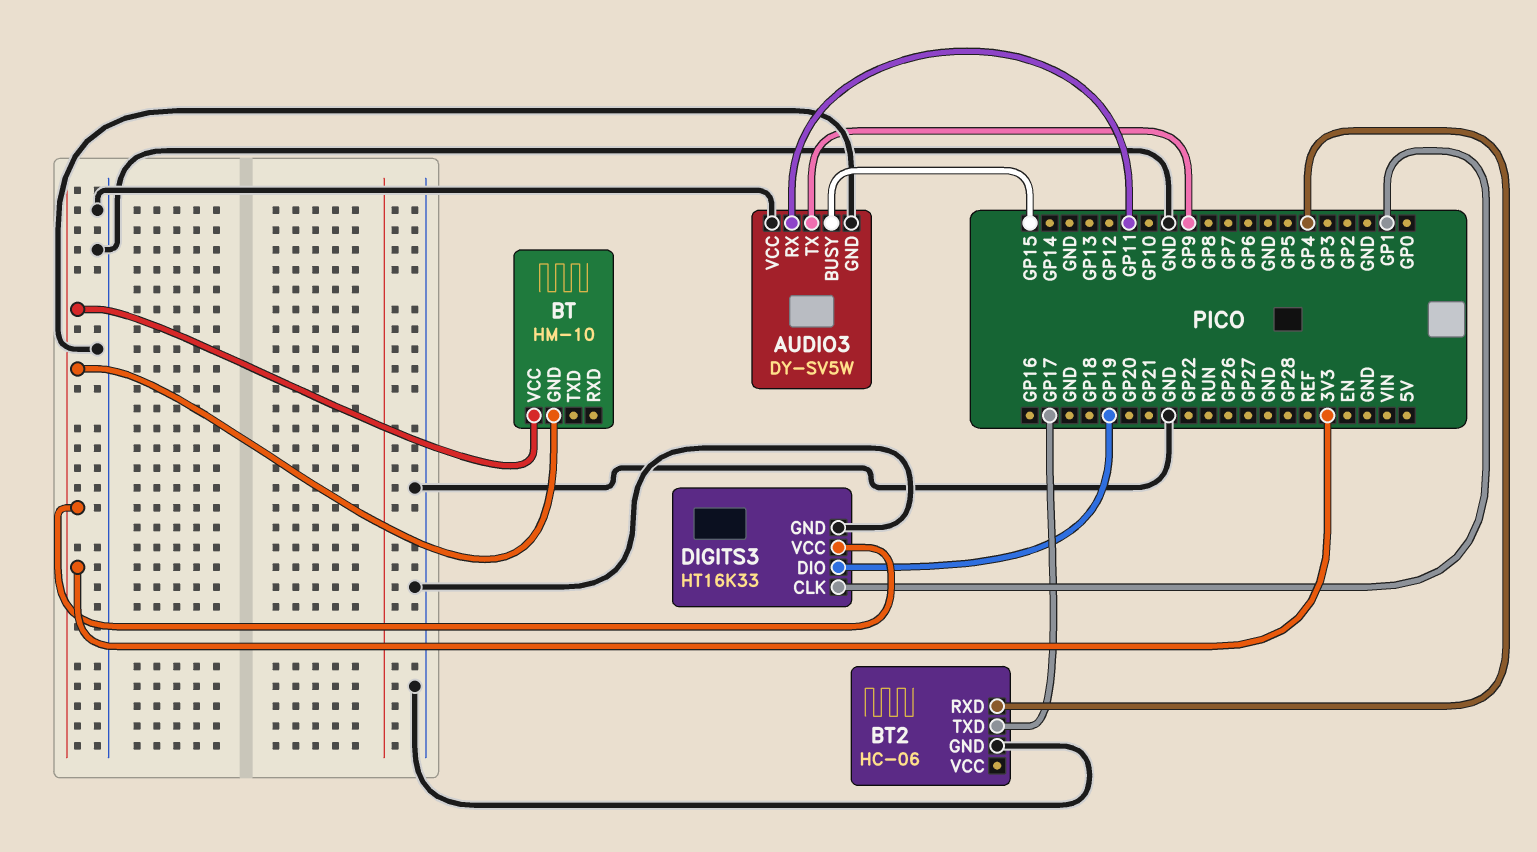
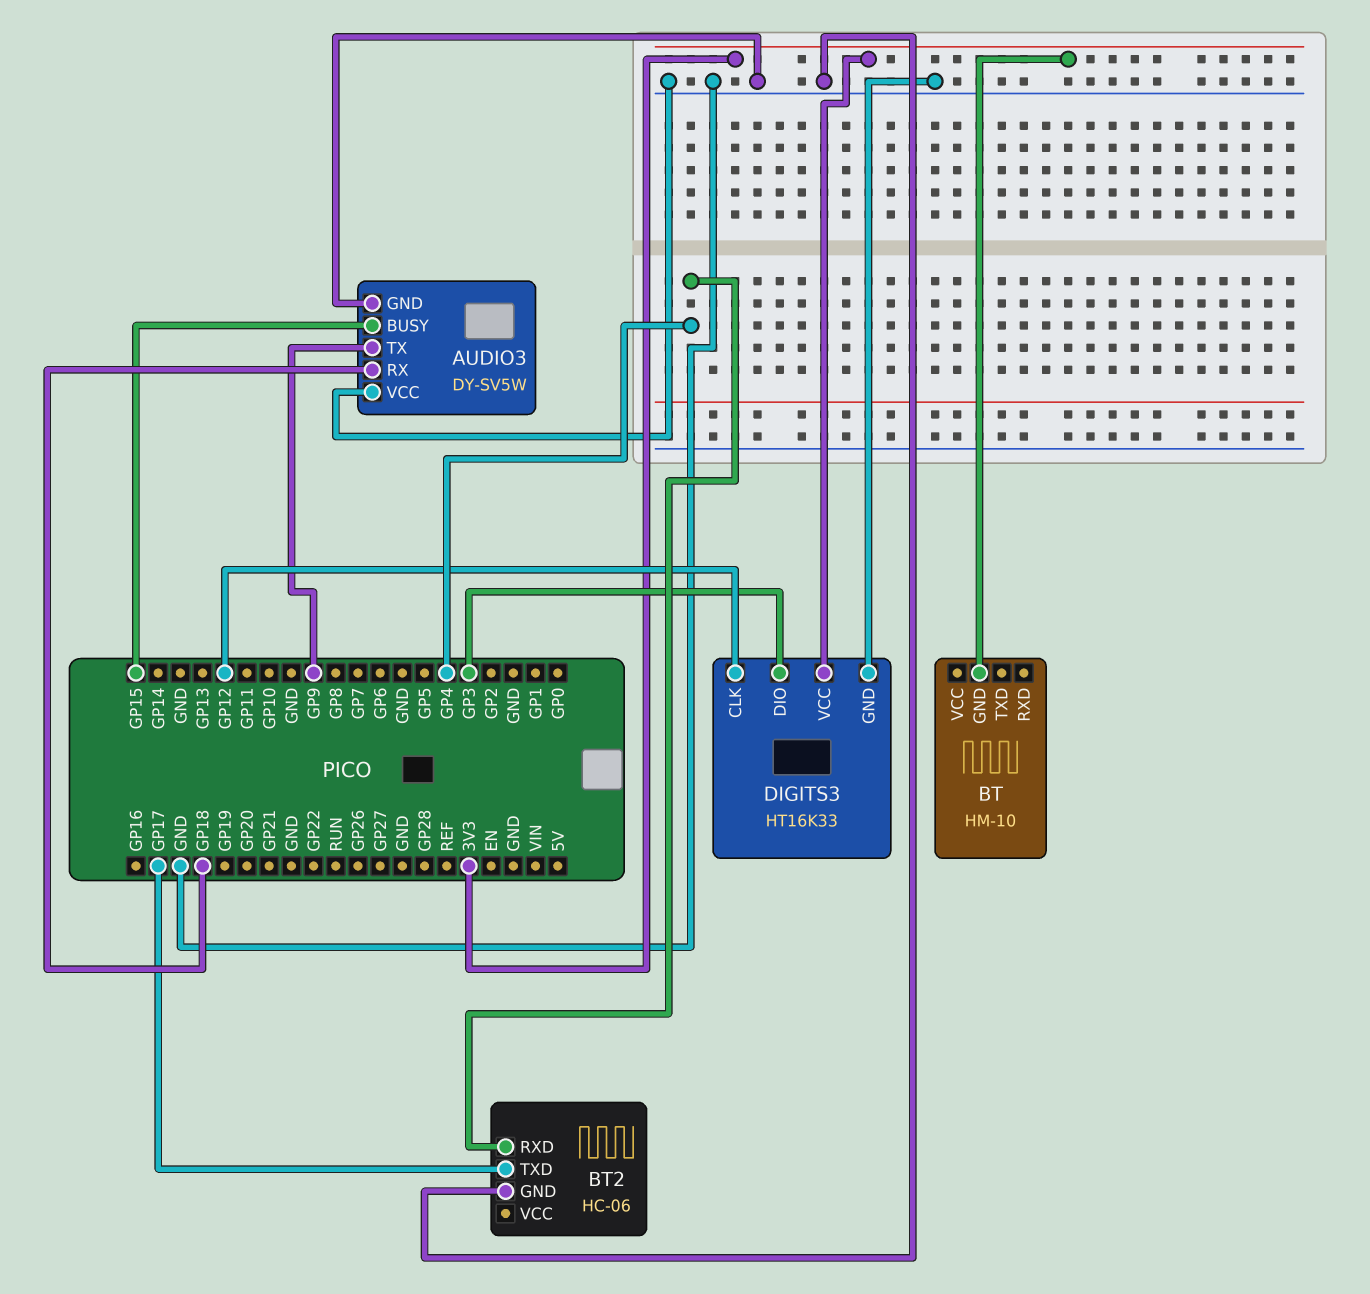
AUDIO3 pin RX: GP11 -> GP18
BT pin VCC: 3V3 -> none
DIGITS3 pin CLK: GP1 -> GP12
DIGITS3 pin DIO: GP19 -> GP3

